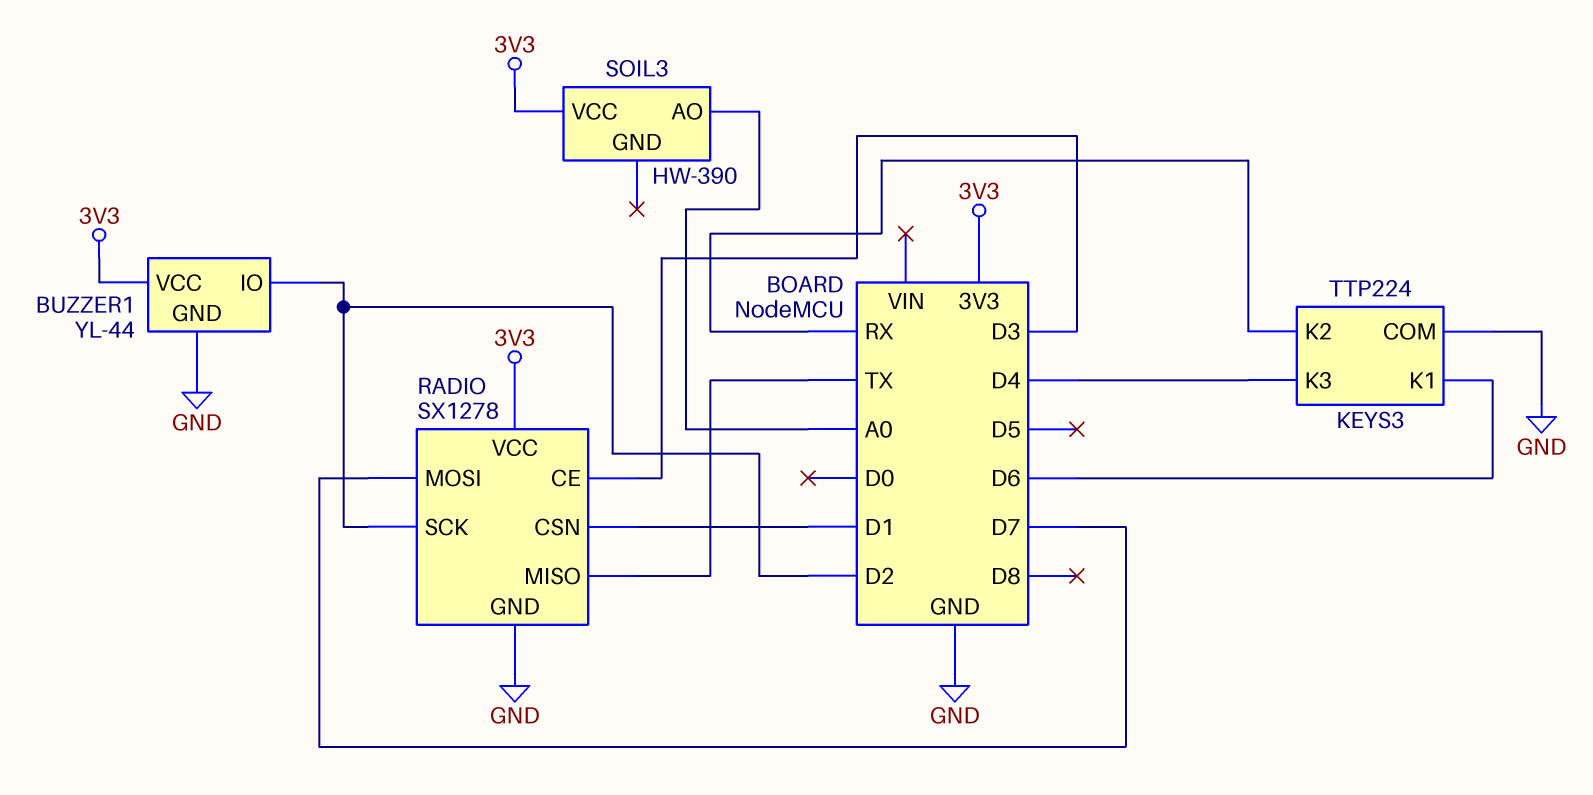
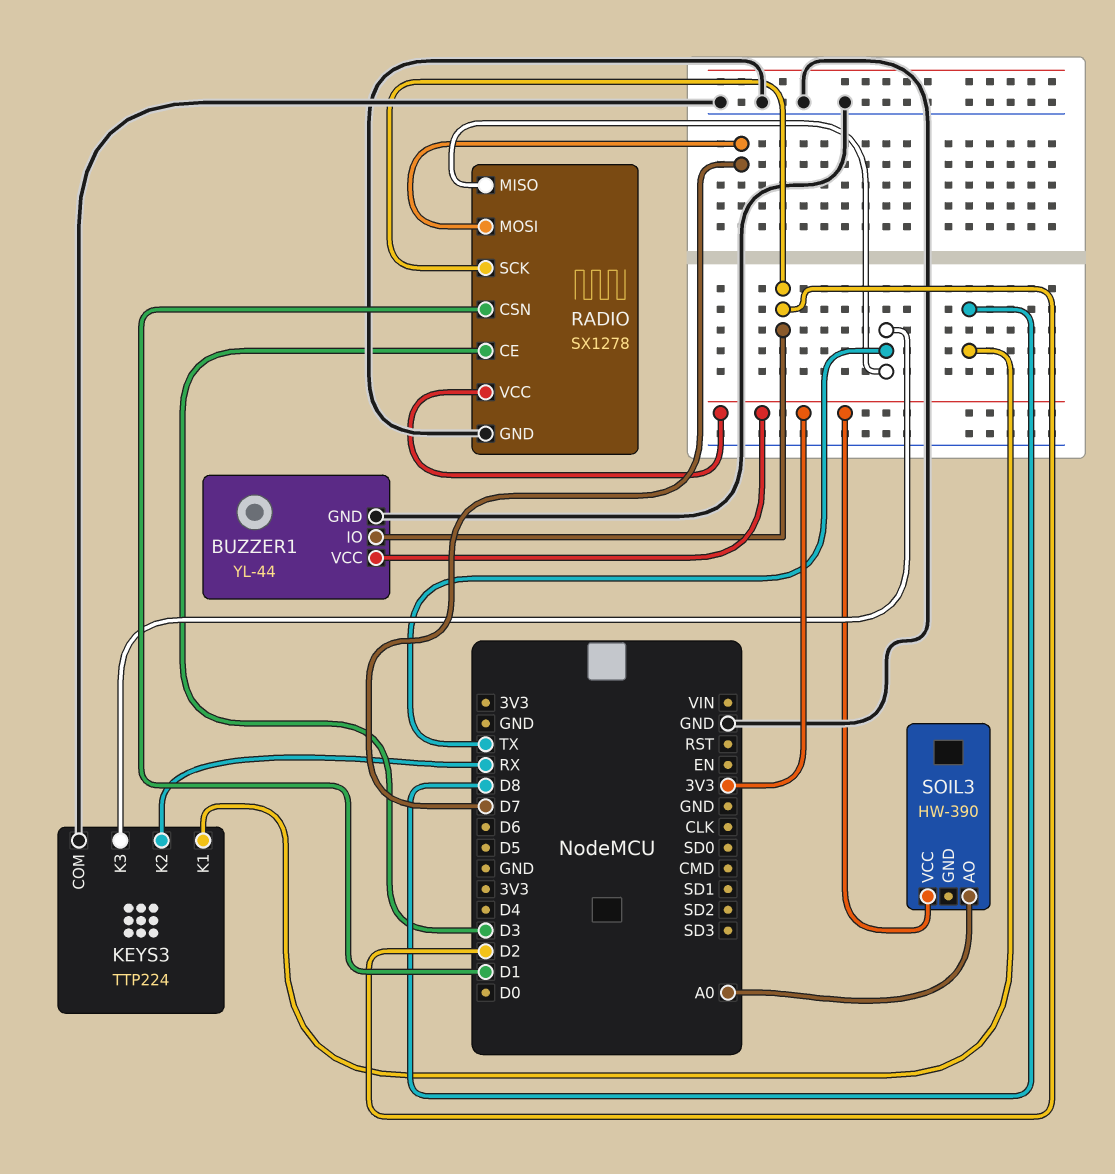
KEYS3 pin K1: D6 -> D8
KEYS3 pin K3: D4 -> TX

